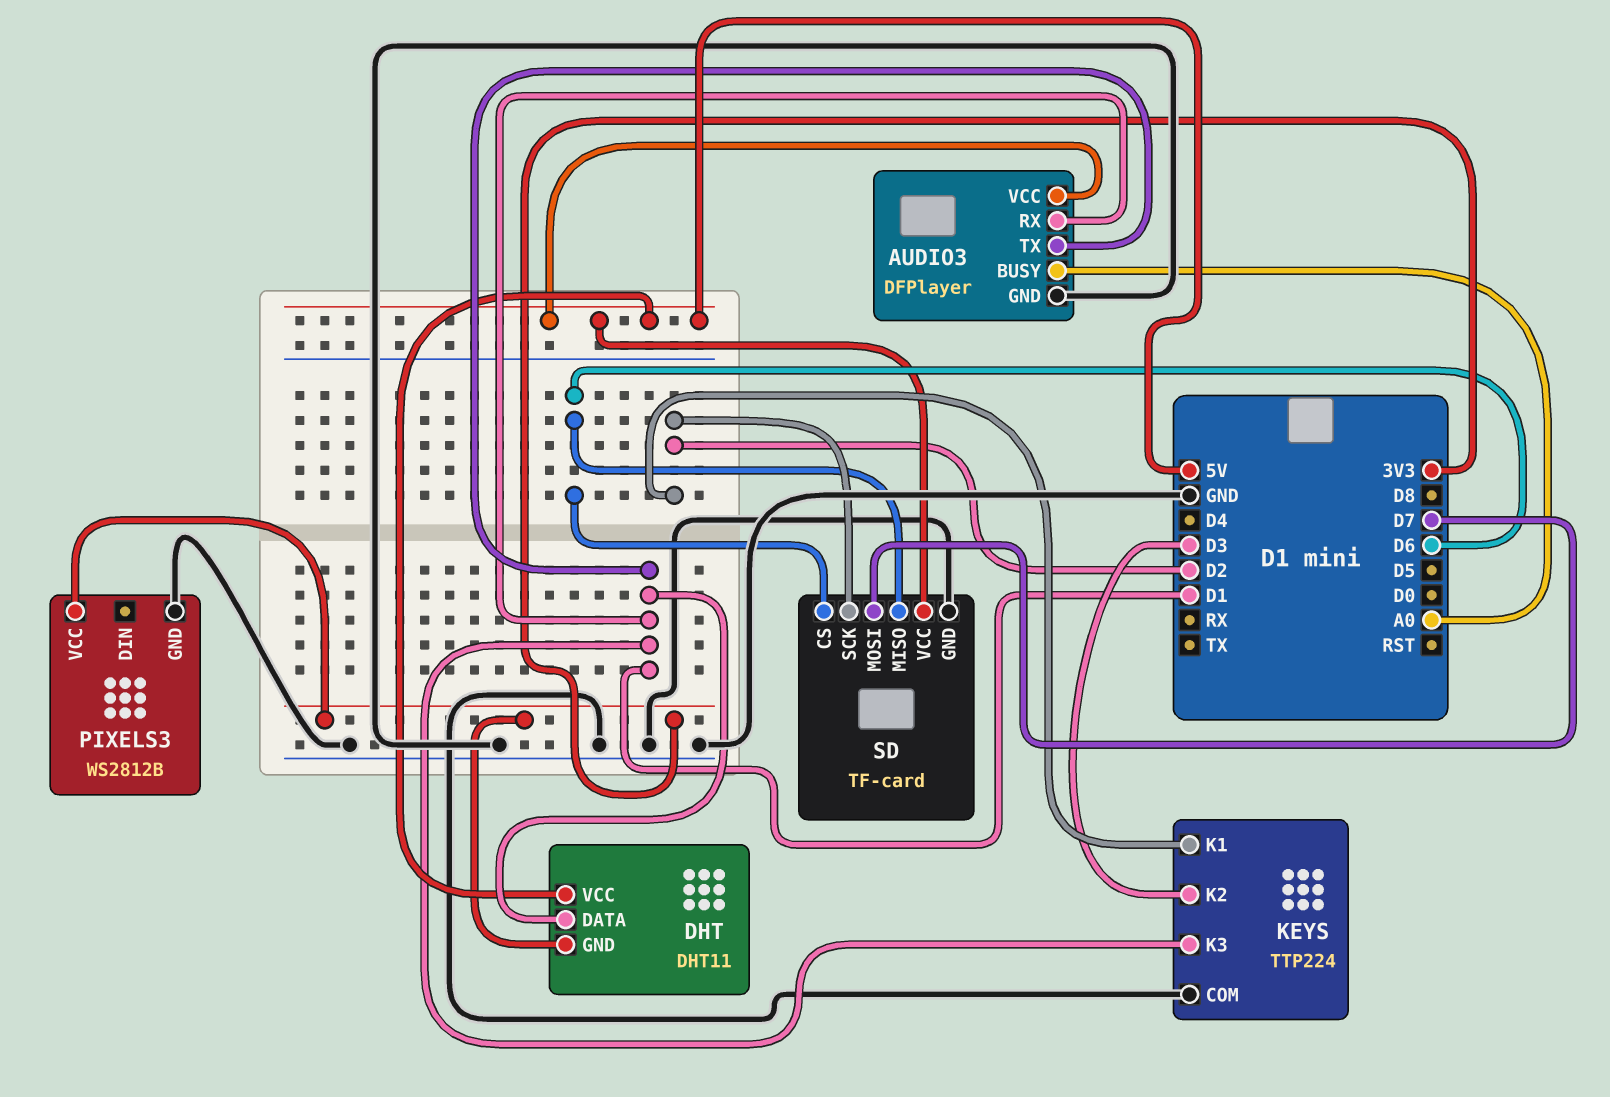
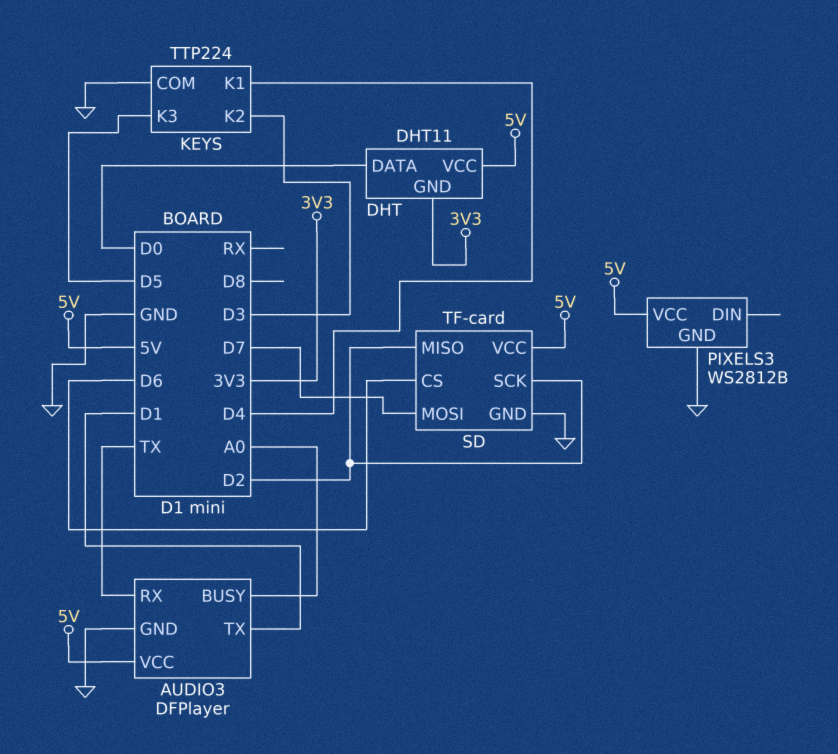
AUDIO3 pin RX: D1 -> TX
DHT pin DATA: D1 -> D0
KEYS pin K1: D2 -> D4
KEYS pin K3: D1 -> D5
PIXELS3 pin VCC: 3V3 -> 5V
SD pin MISO: D6 -> D2

